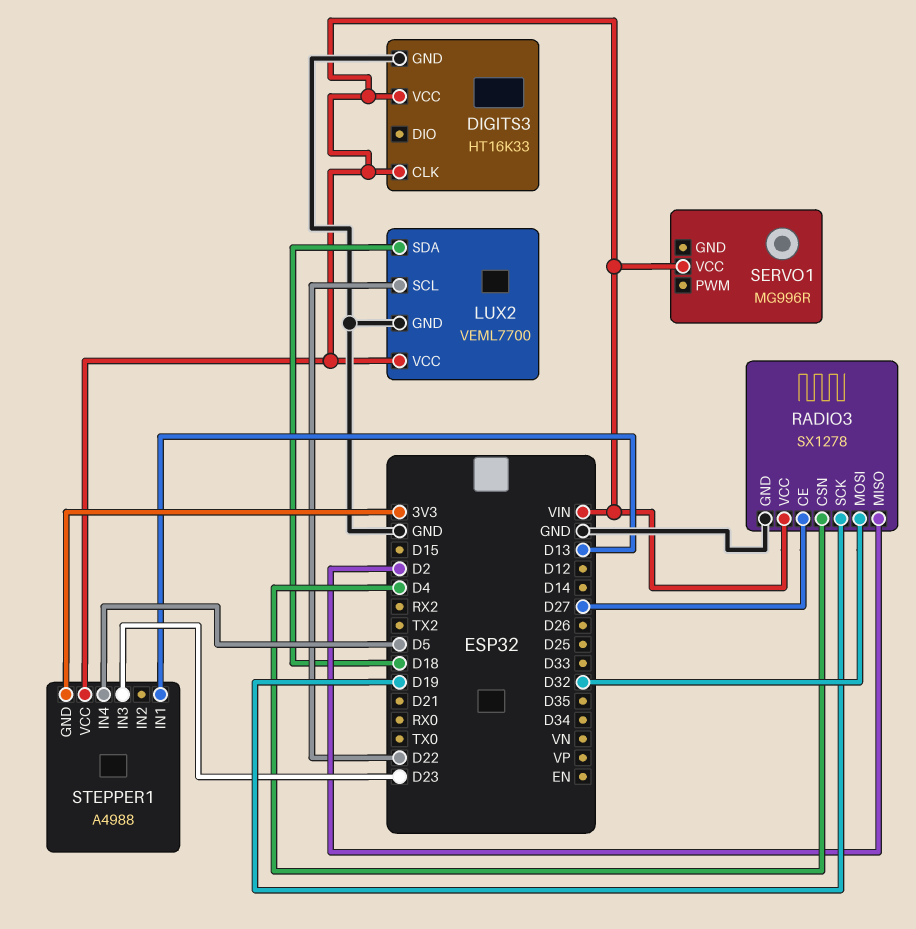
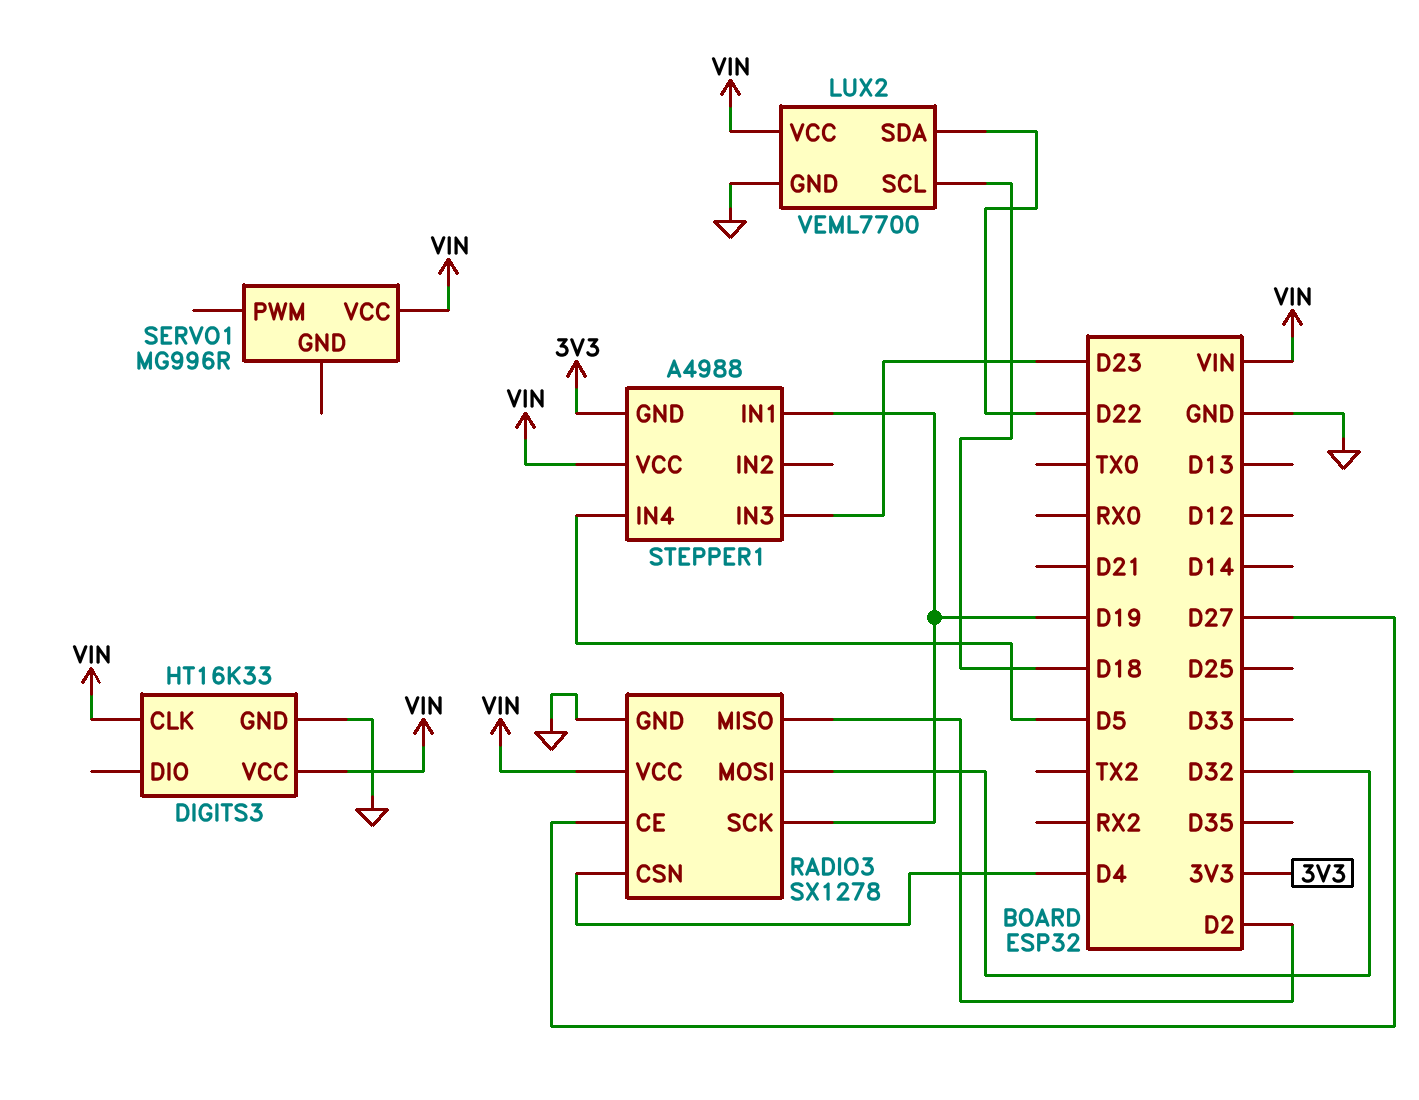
LUX2 pin SCL: D22 -> D18
LUX2 pin SDA: D18 -> D22
STEPPER1 pin IN1: D13 -> D19

